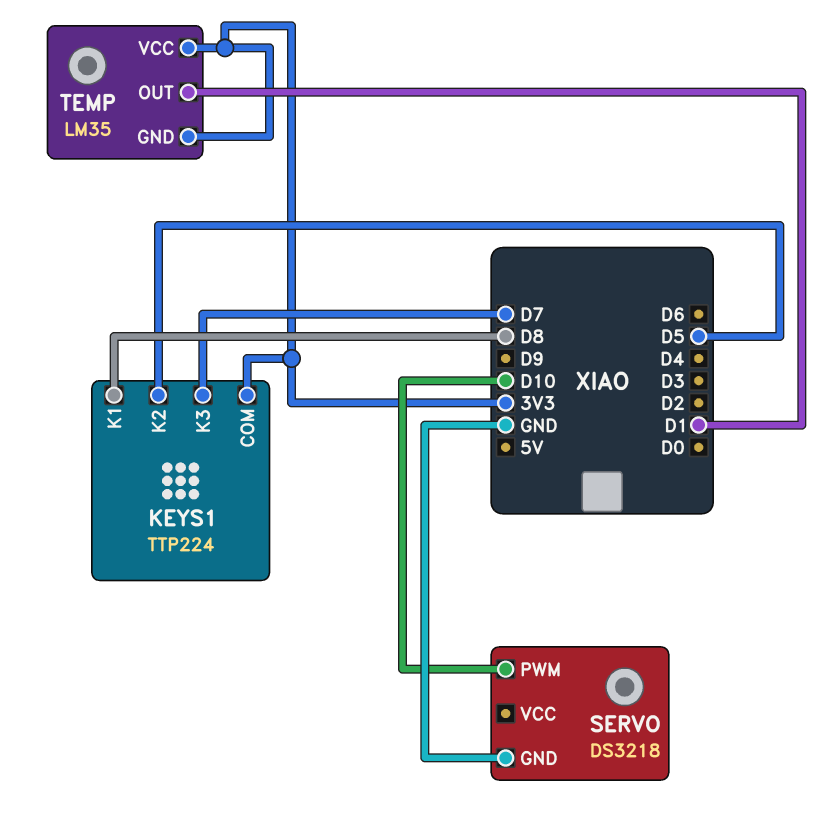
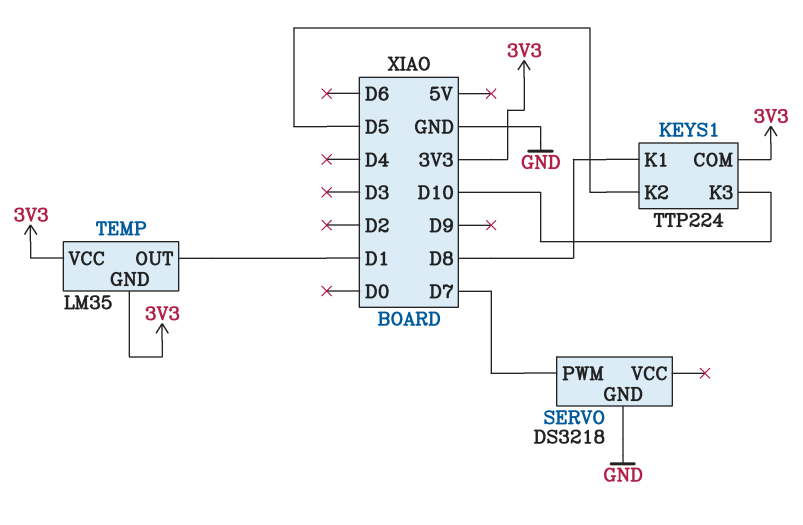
KEYS1 pin K3: D7 -> D10
SERVO pin PWM: D10 -> D7

